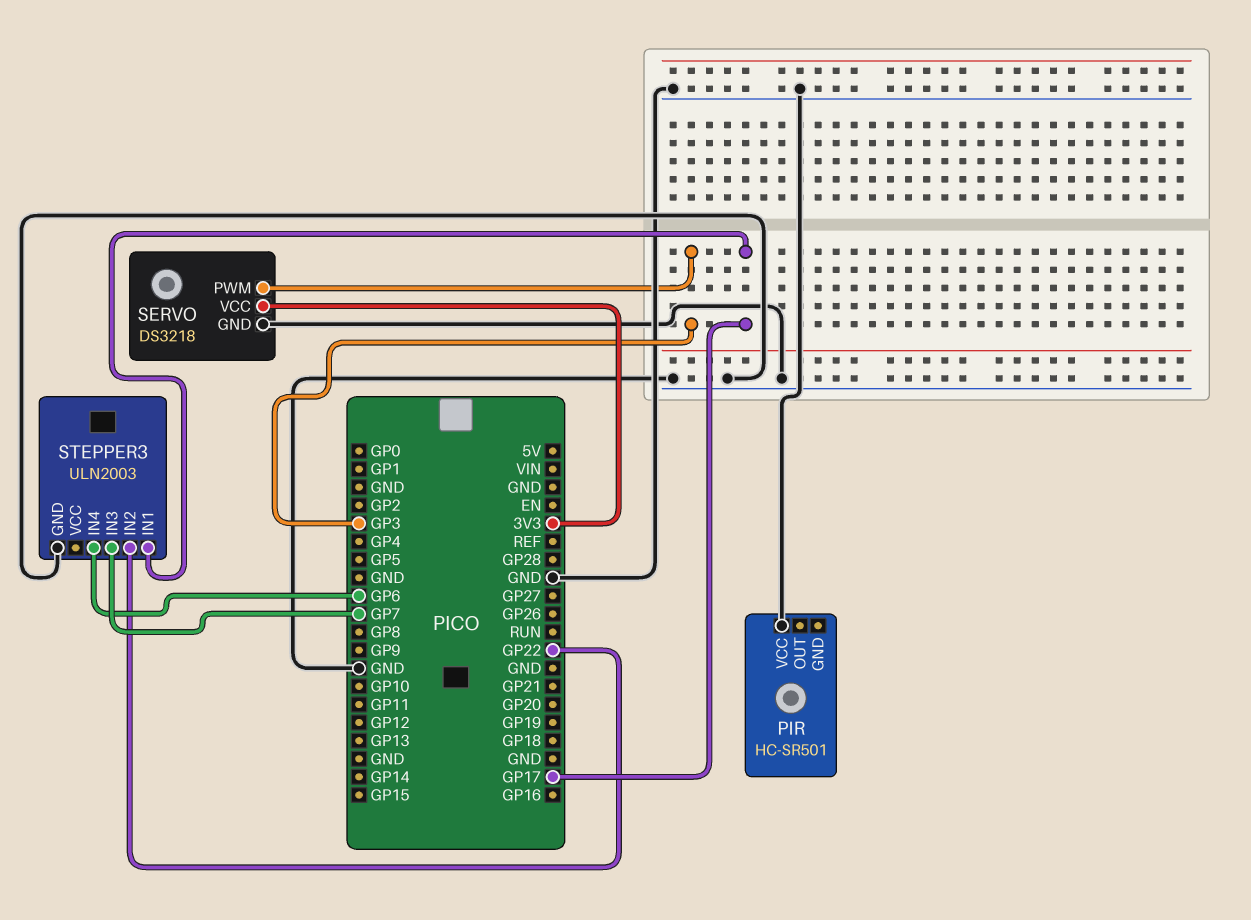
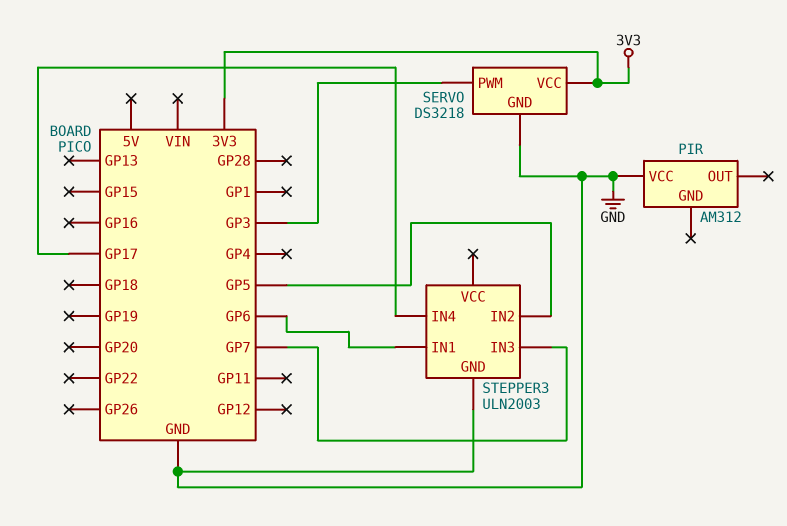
PIR: HC-SR501 -> AM312
STEPPER3 pin IN1: GP17 -> GP6
STEPPER3 pin IN2: GP22 -> GP5
STEPPER3 pin IN4: GP6 -> GP17

